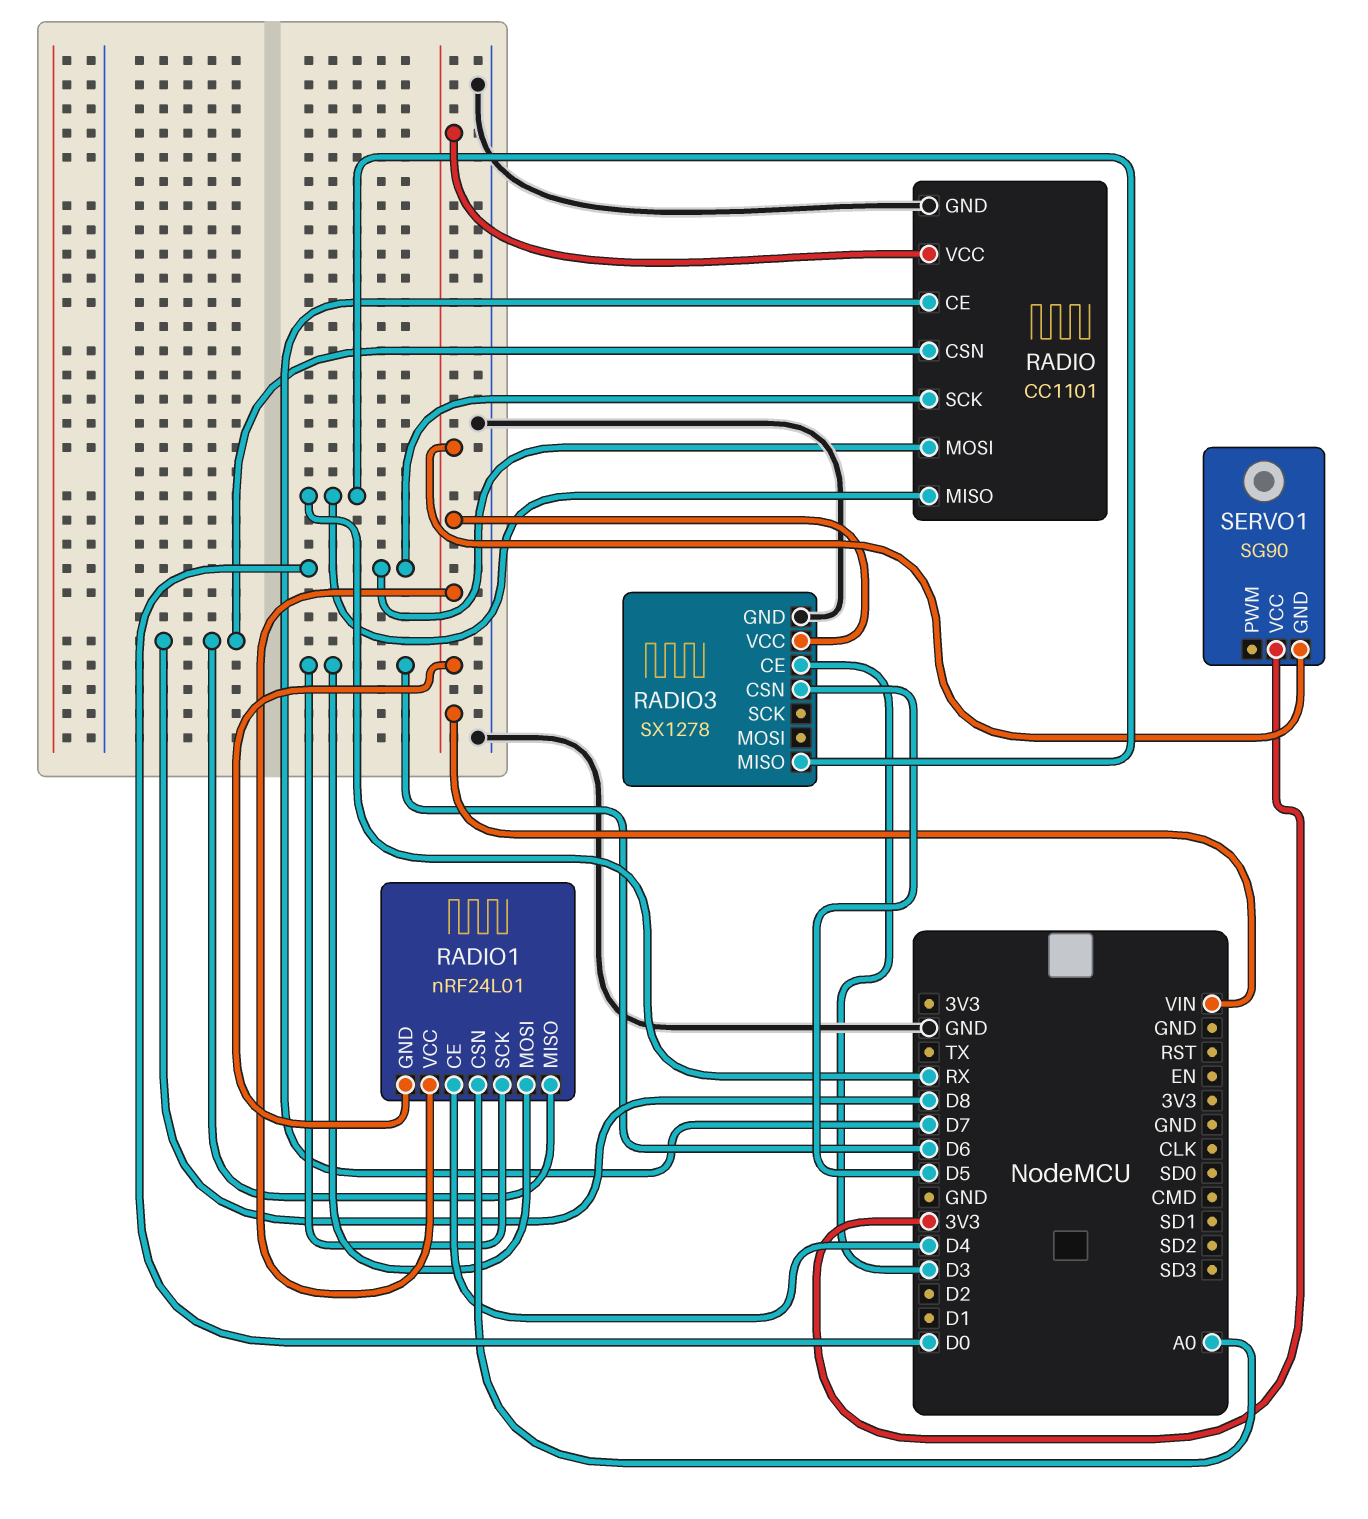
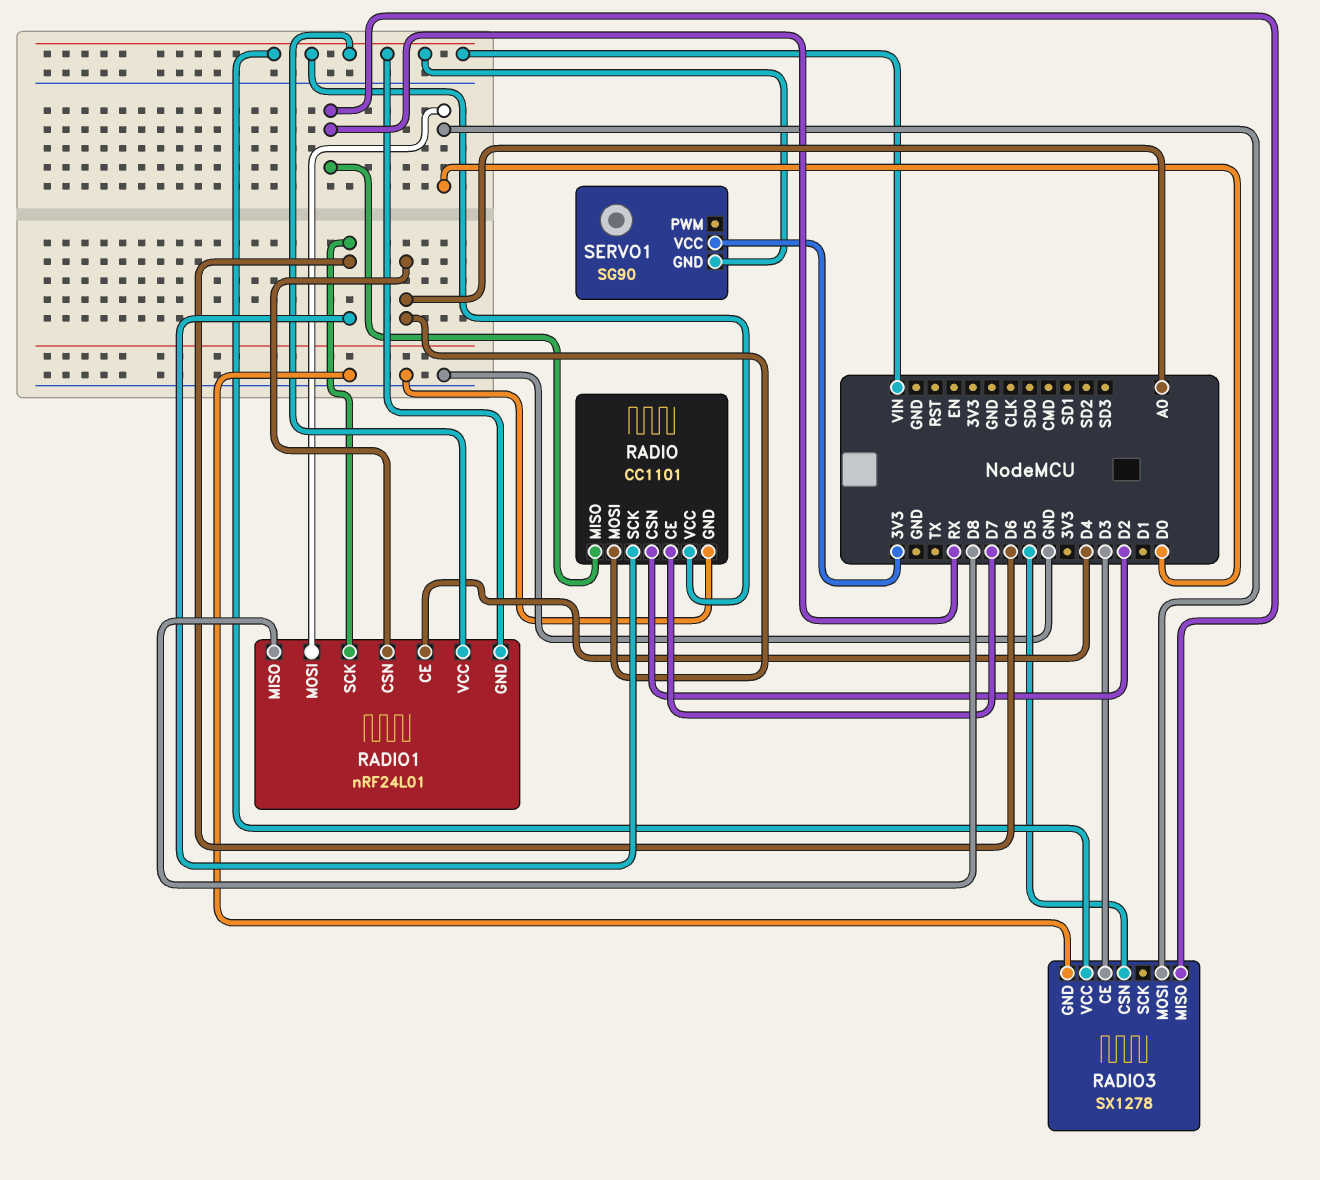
RADIO pin CSN: D8 -> D2
RADIO pin MOSI: D0 -> A0
RADIO pin SCK: D0 -> D6
RADIO1 pin MOSI: D6 -> D0
RADIO3 pin MOSI: none -> D0

